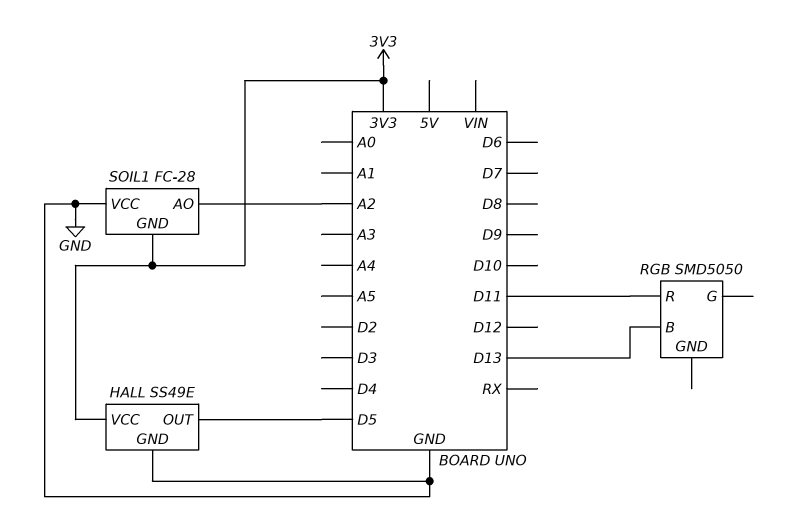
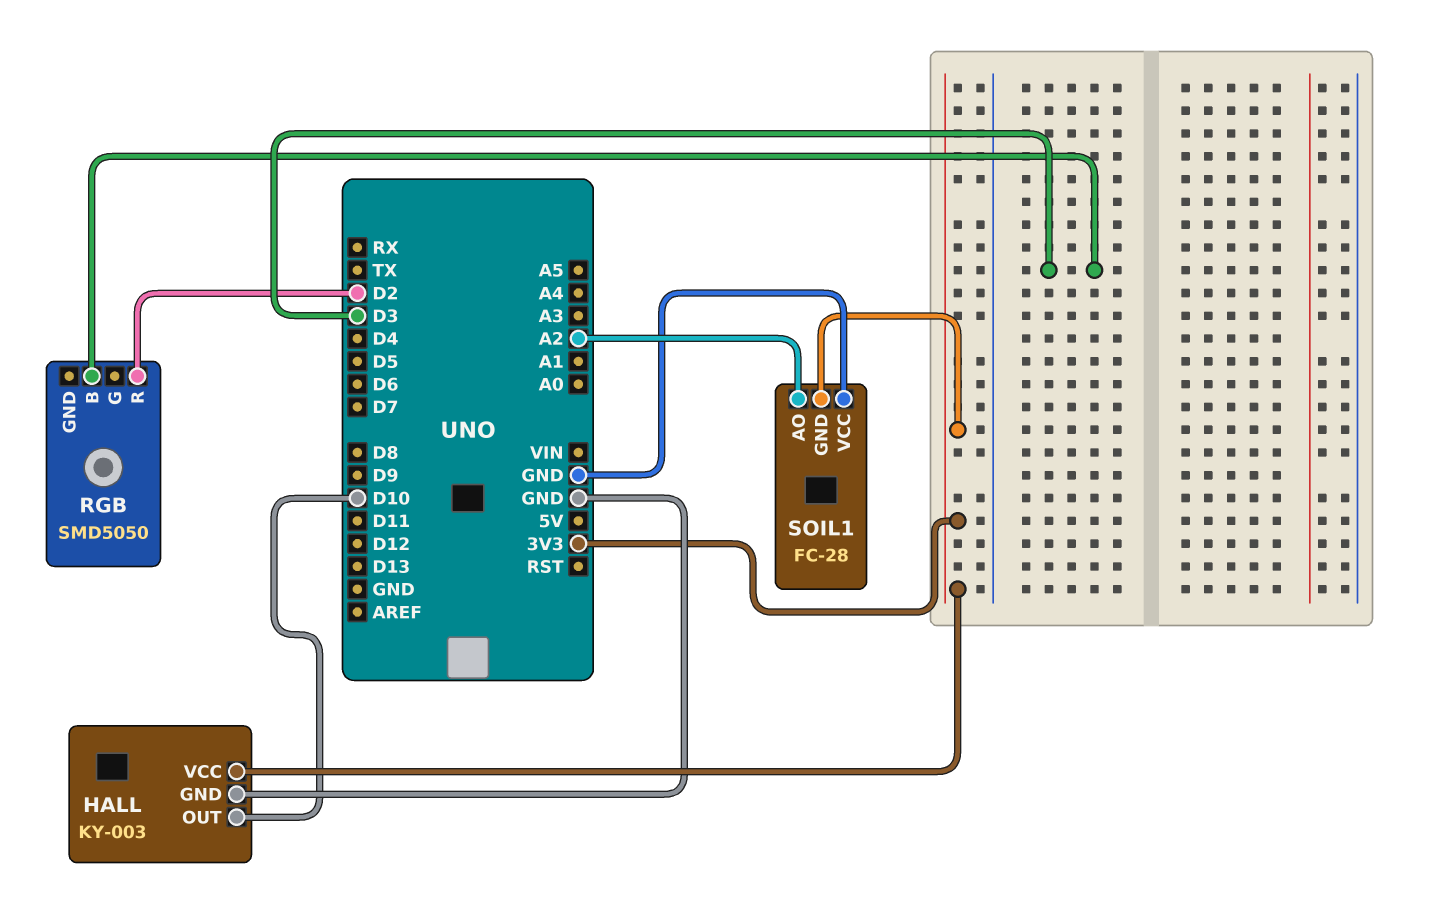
HALL: SS49E -> KY-003
HALL pin OUT: D5 -> D10
RGB pin B: D13 -> D3
RGB pin R: D11 -> D2

